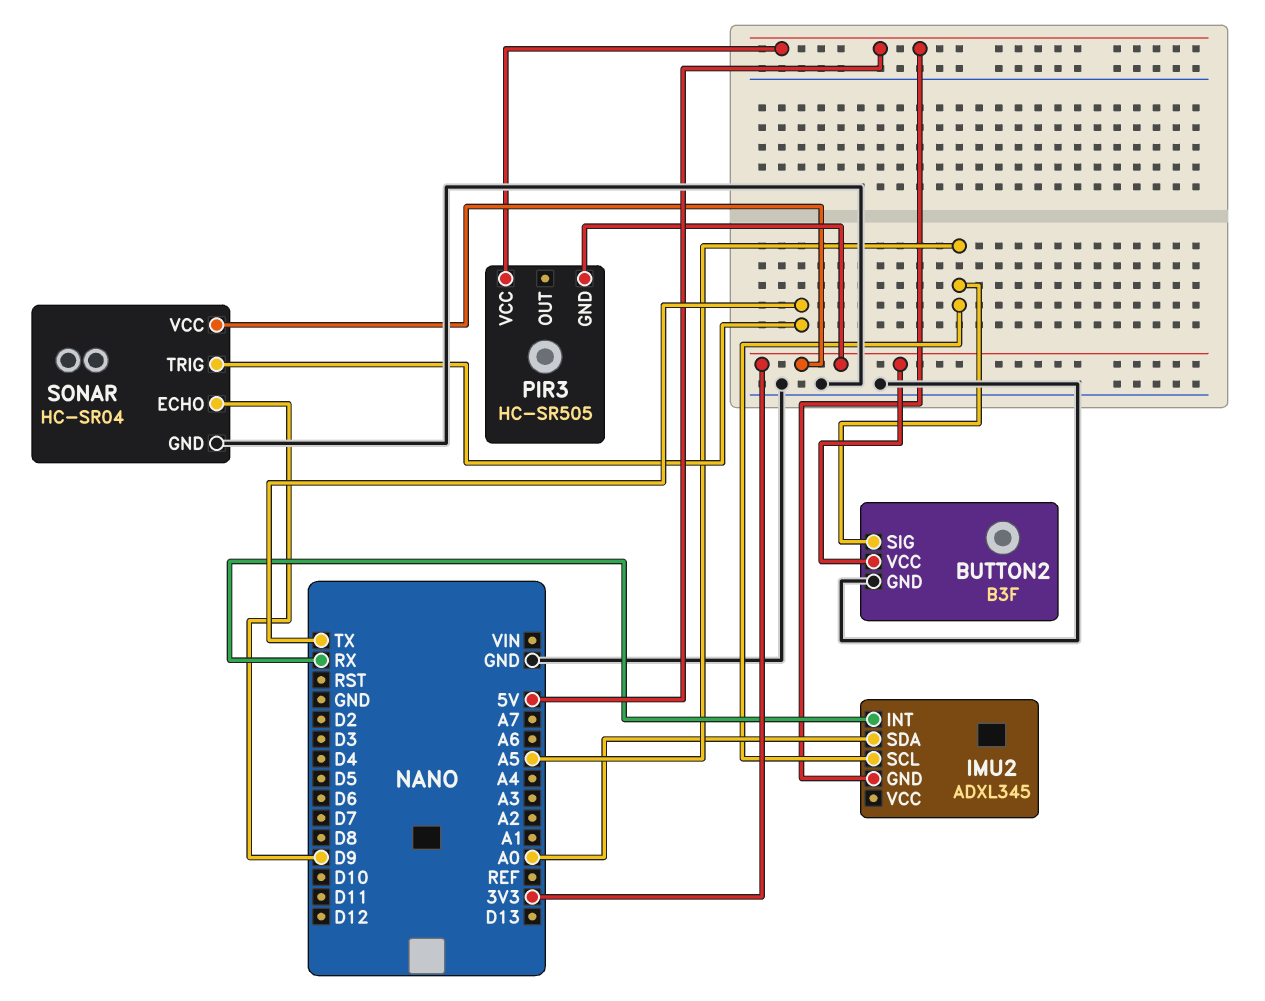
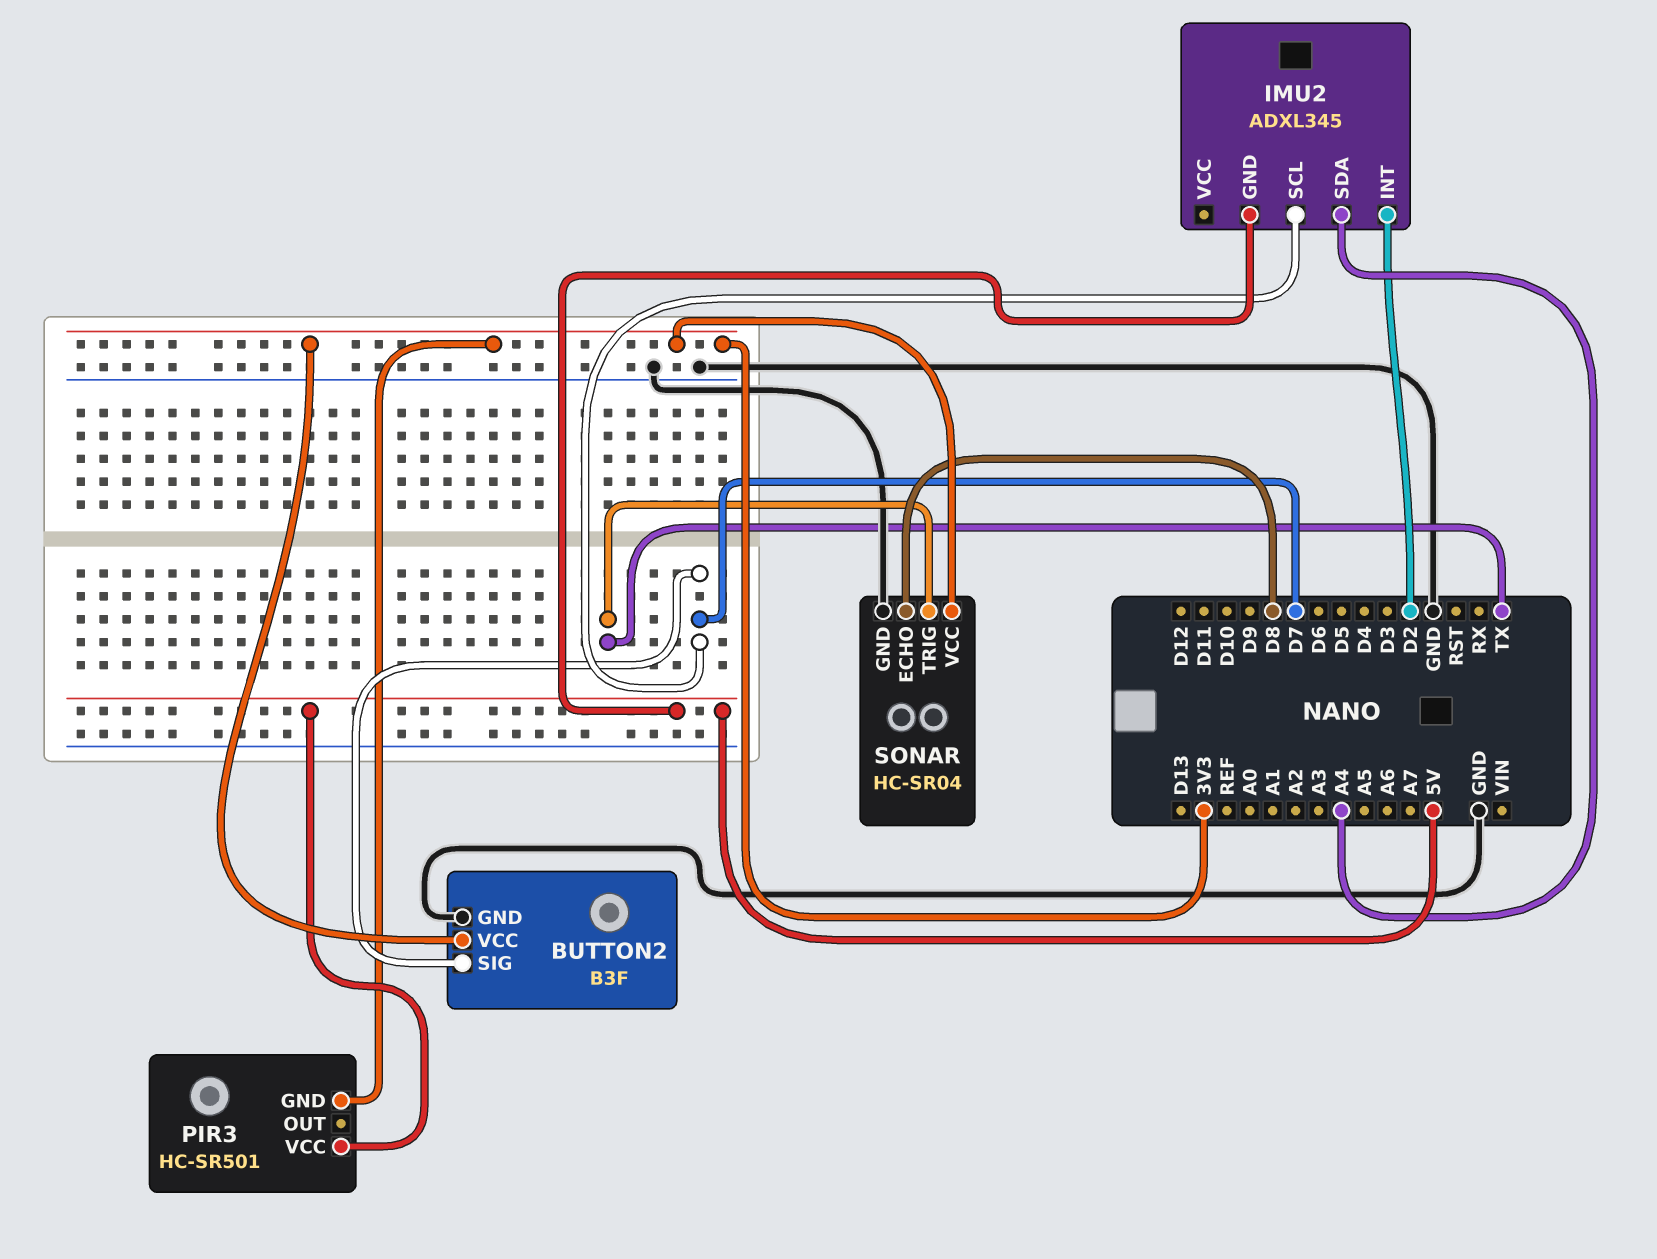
BUTTON2 pin SIG: A5 -> D7
IMU2 pin INT: RX -> D2
IMU2 pin SCL: A5 -> D7
IMU2 pin SDA: A0 -> A4
PIR3: HC-SR505 -> HC-SR501
SONAR pin ECHO: D9 -> D8

